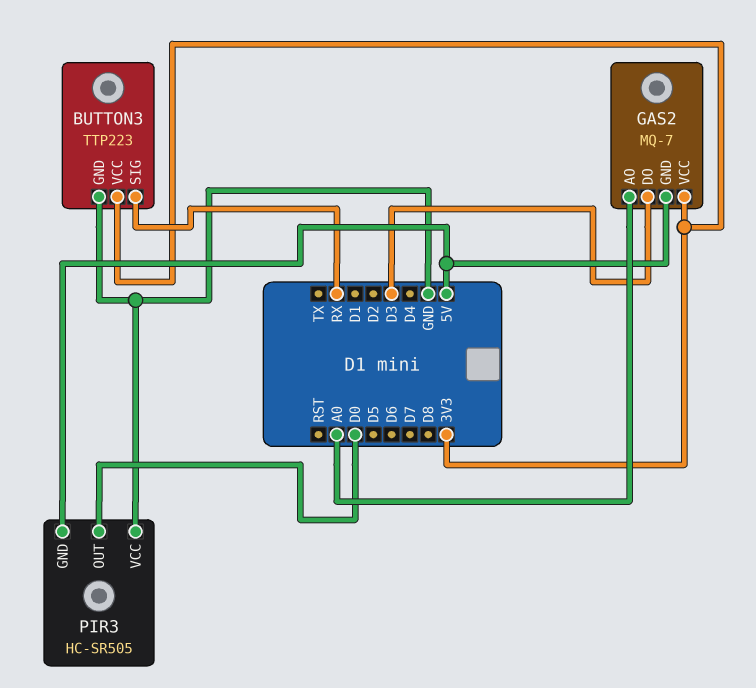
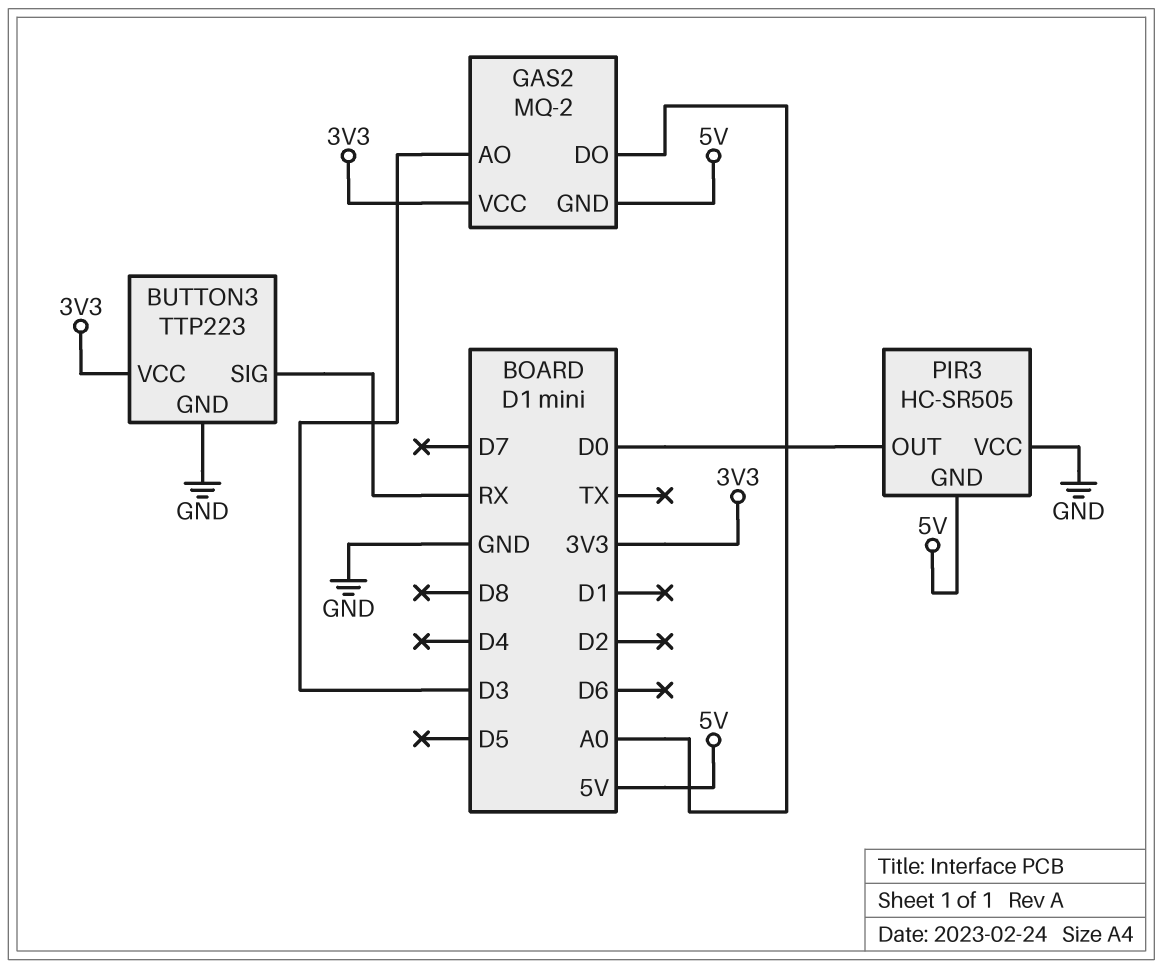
GAS2: MQ-7 -> MQ-2
GAS2 pin AO: A0 -> D3
GAS2 pin DO: D3 -> A0

